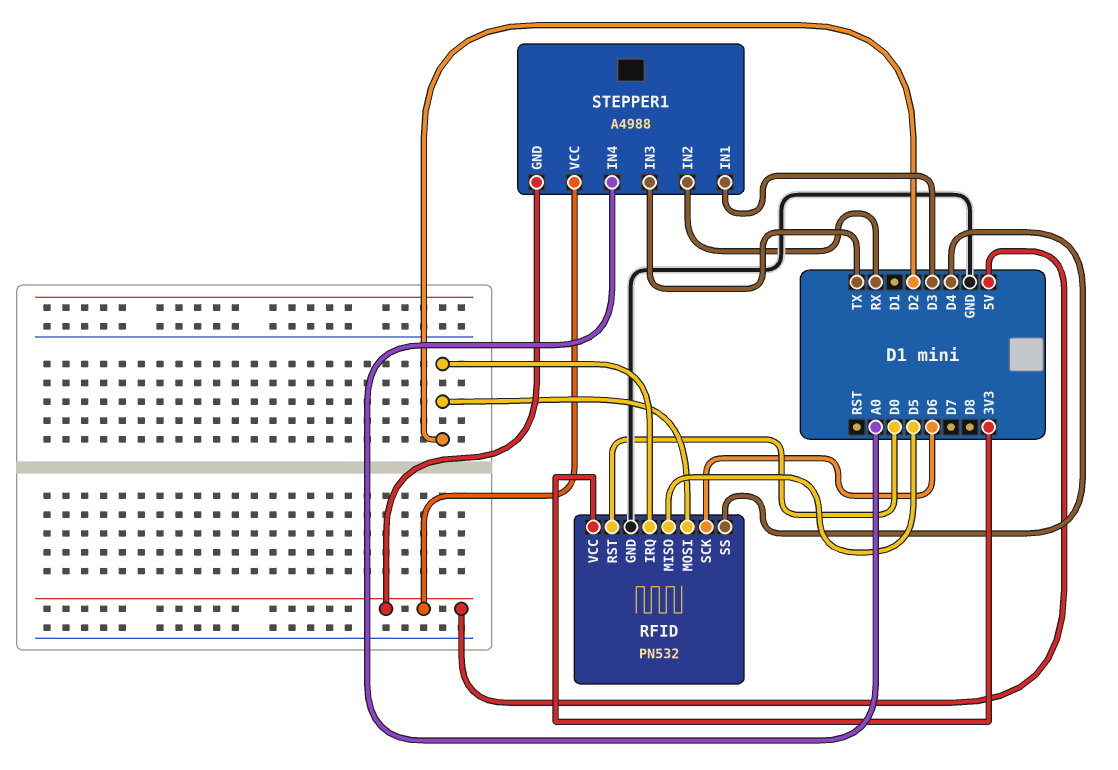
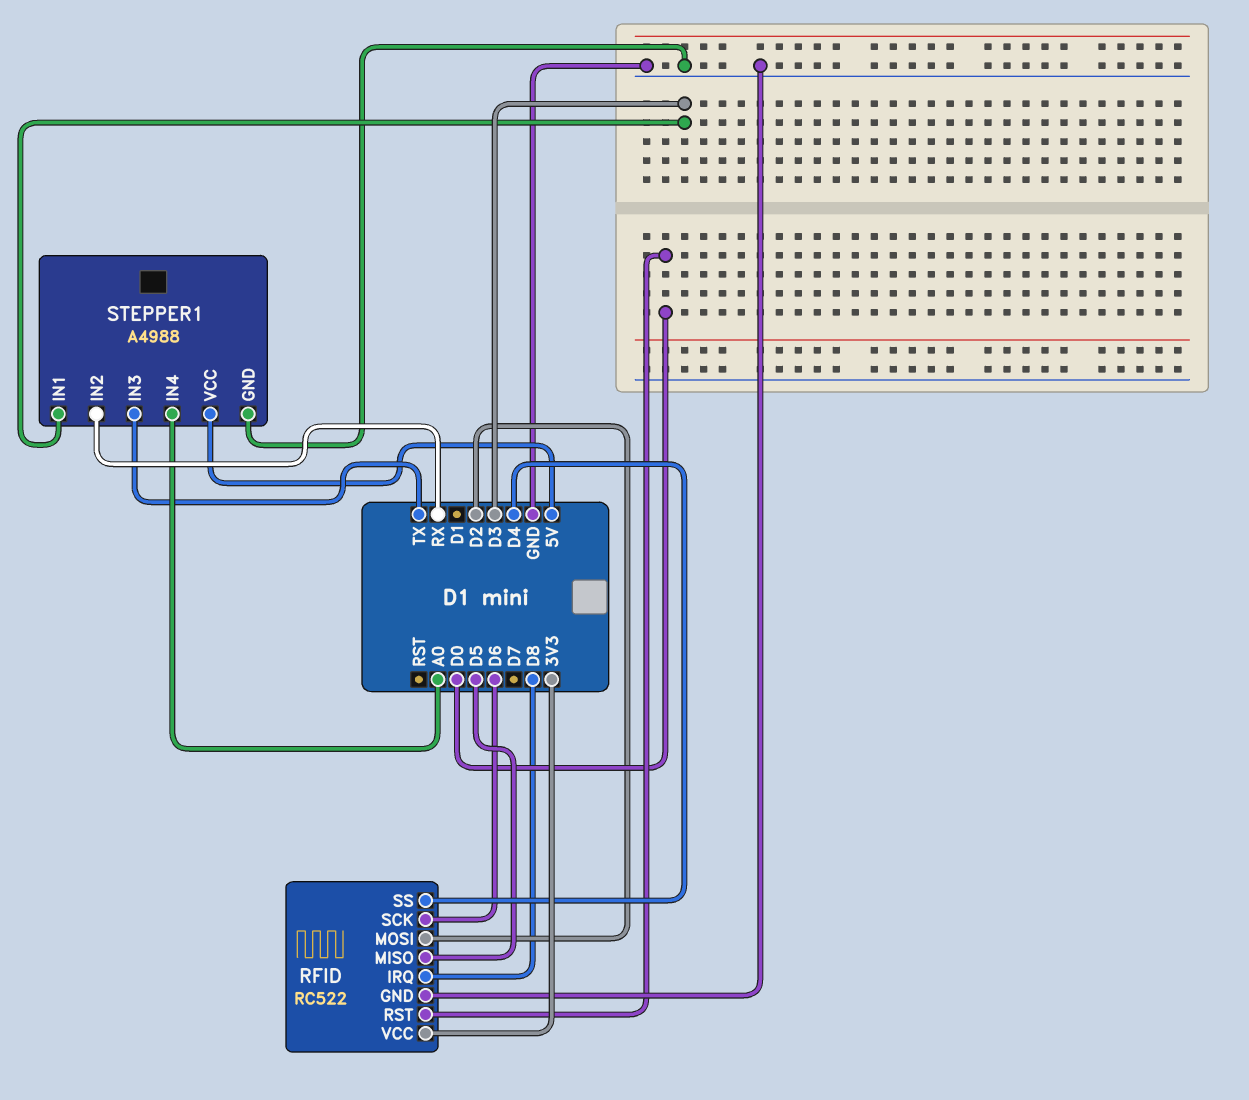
RFID: PN532 -> RC522
RFID pin IRQ: D2 -> D8
STEPPER1 pin GND: 5V -> GND

